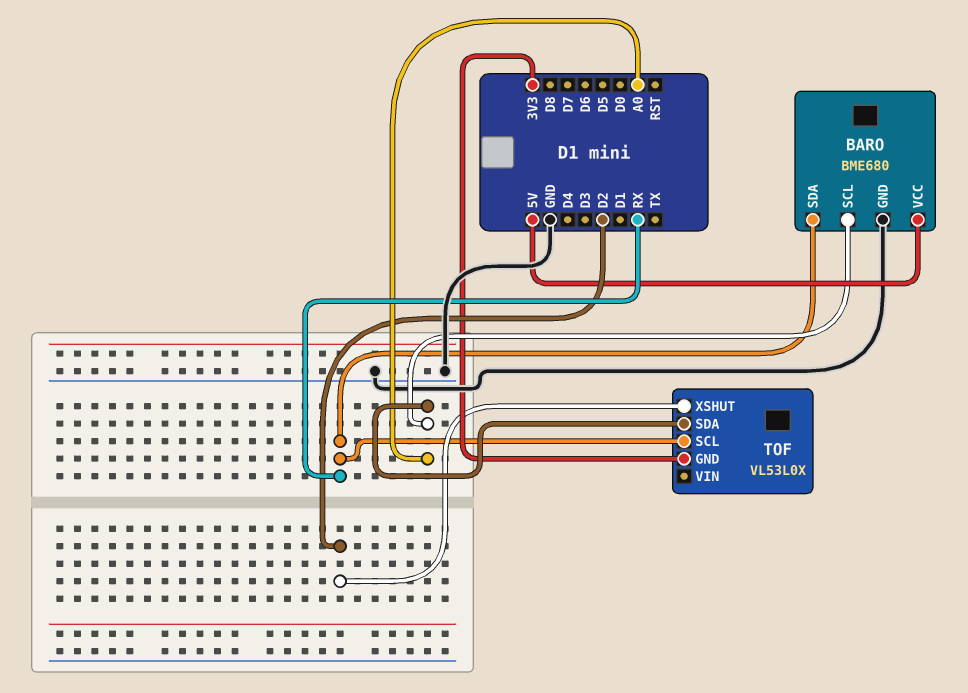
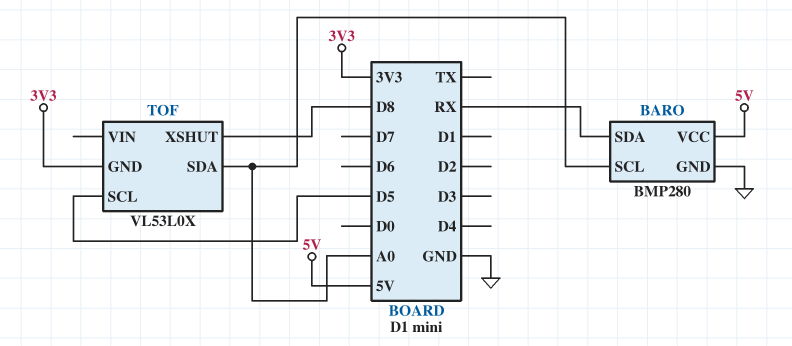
BARO: BME680 -> BMP280
TOF pin SCL: RX -> D5
TOF pin XSHUT: D2 -> D8

